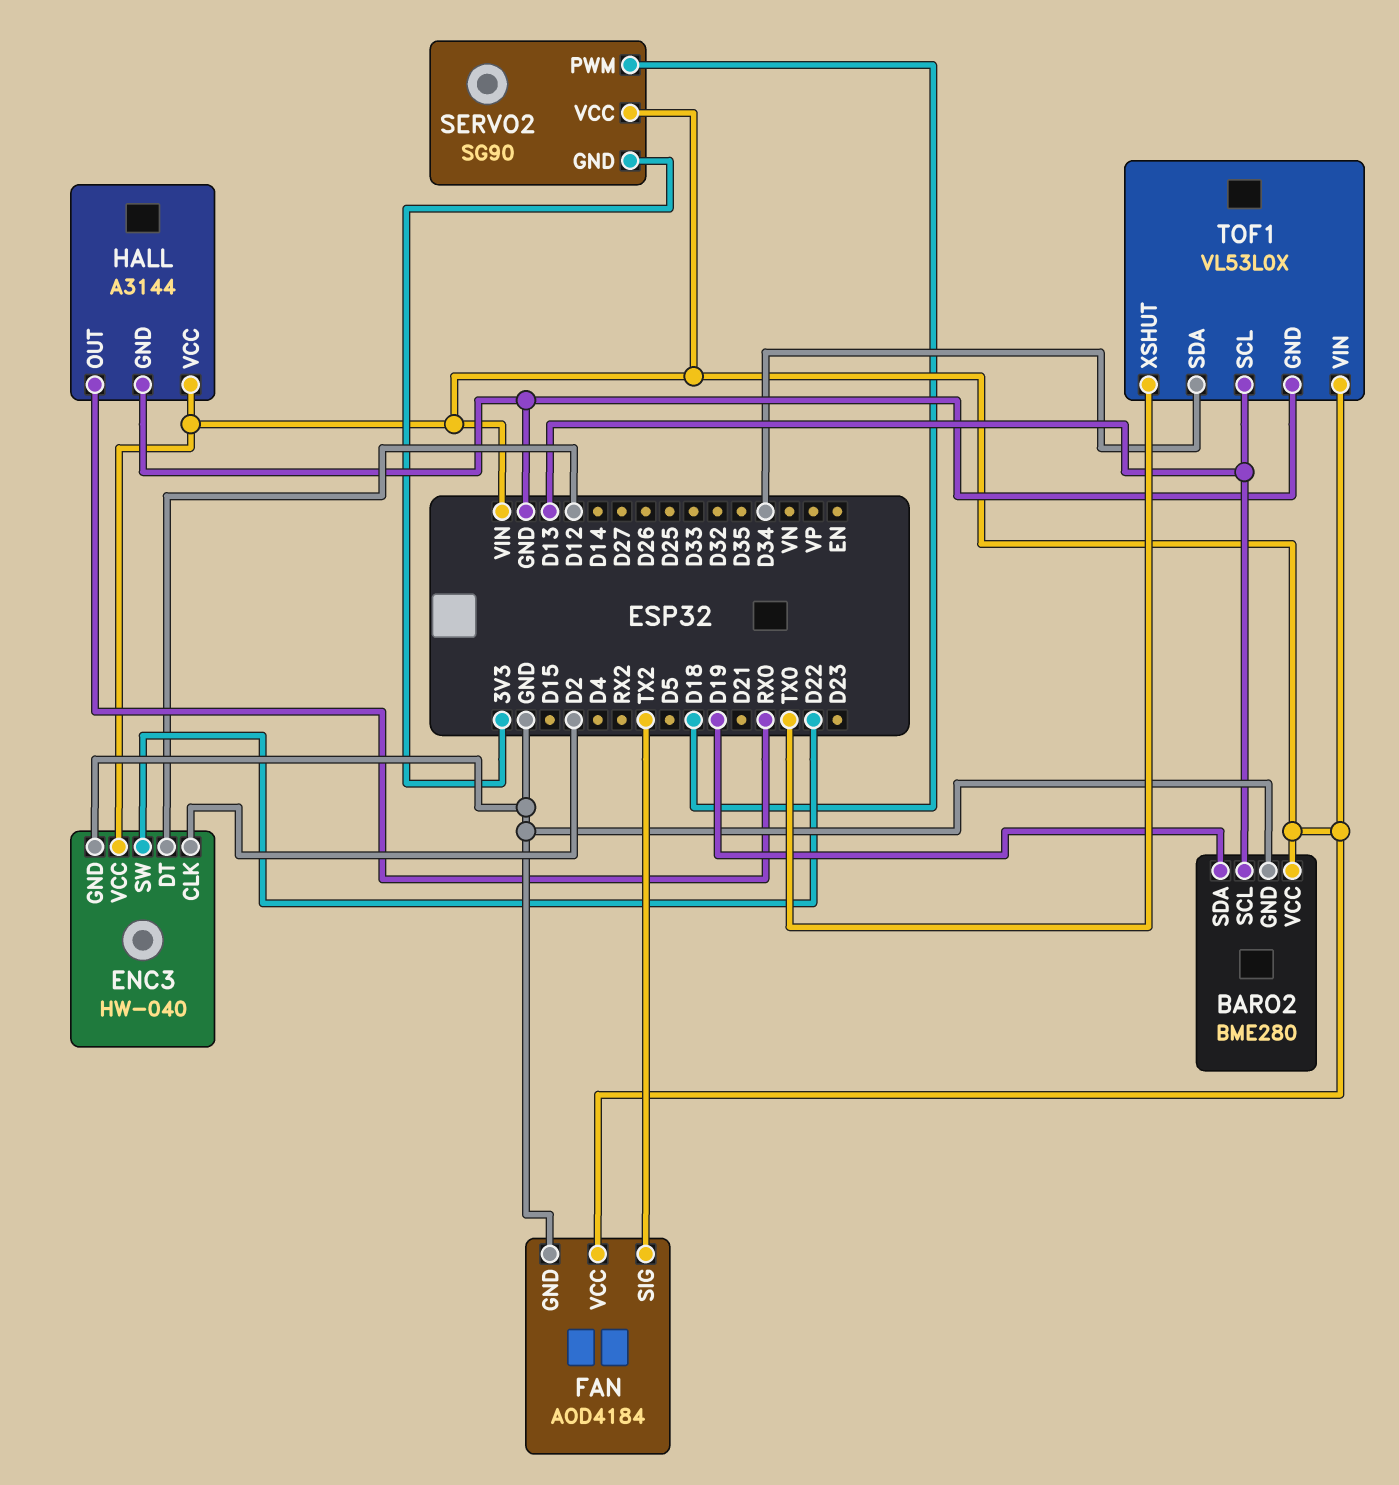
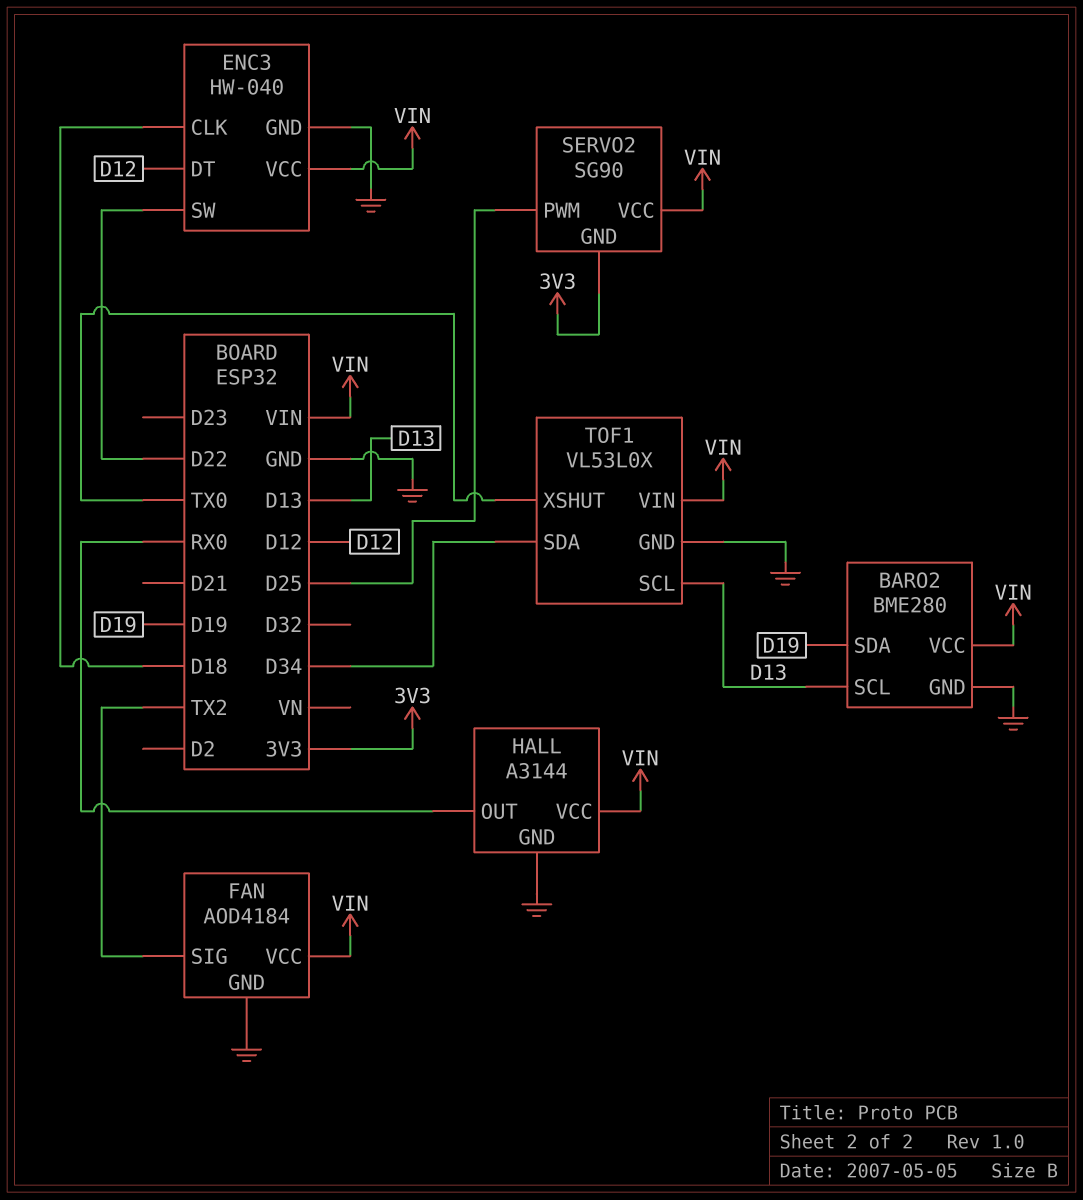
ENC3 pin CLK: D2 -> D18
SERVO2 pin PWM: D18 -> D25

